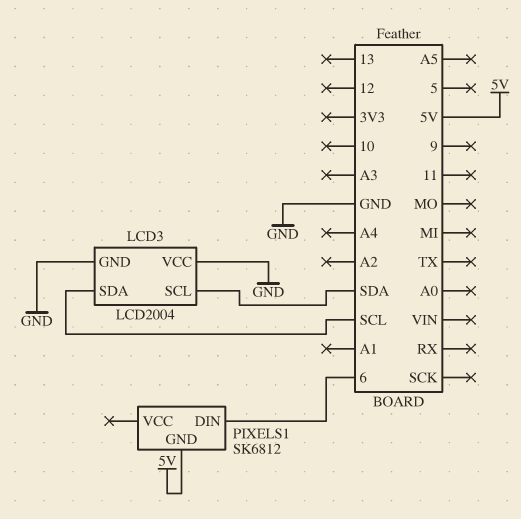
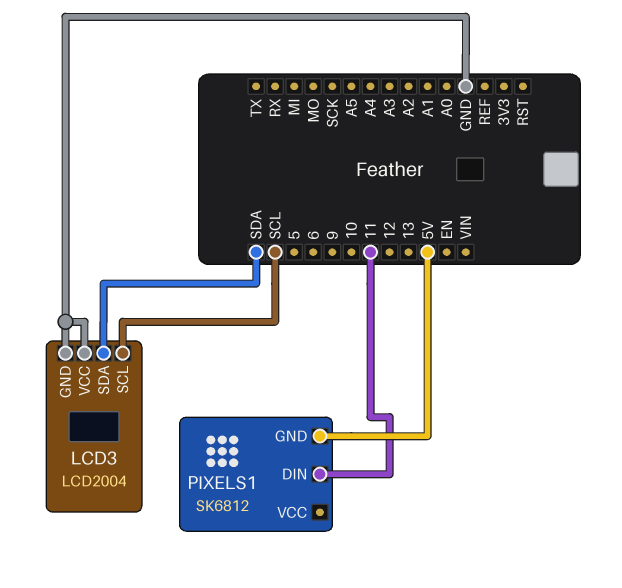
LCD3 pin SCL: SDA -> SCL
LCD3 pin SDA: SCL -> SDA
PIXELS1 pin DIN: 6 -> 11

